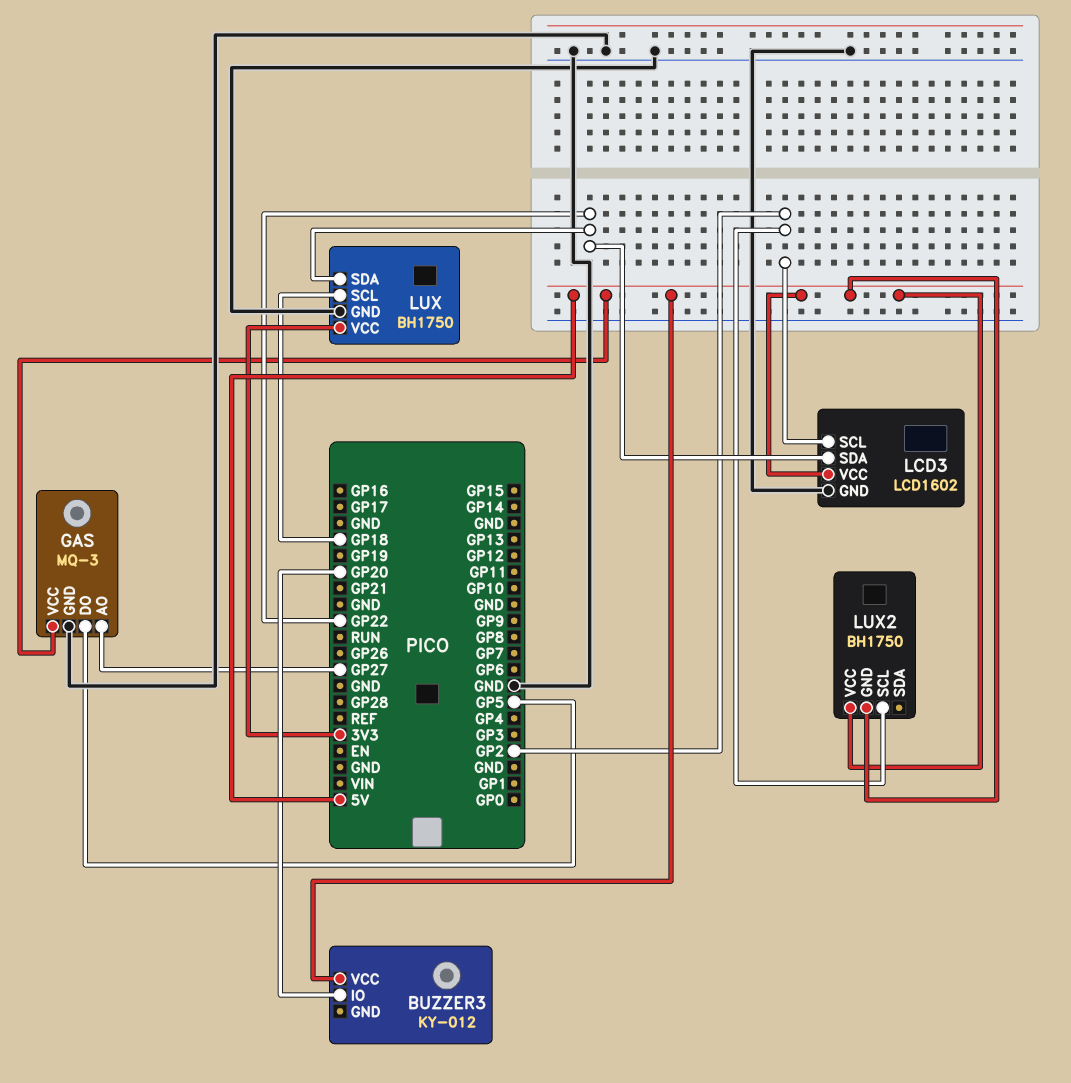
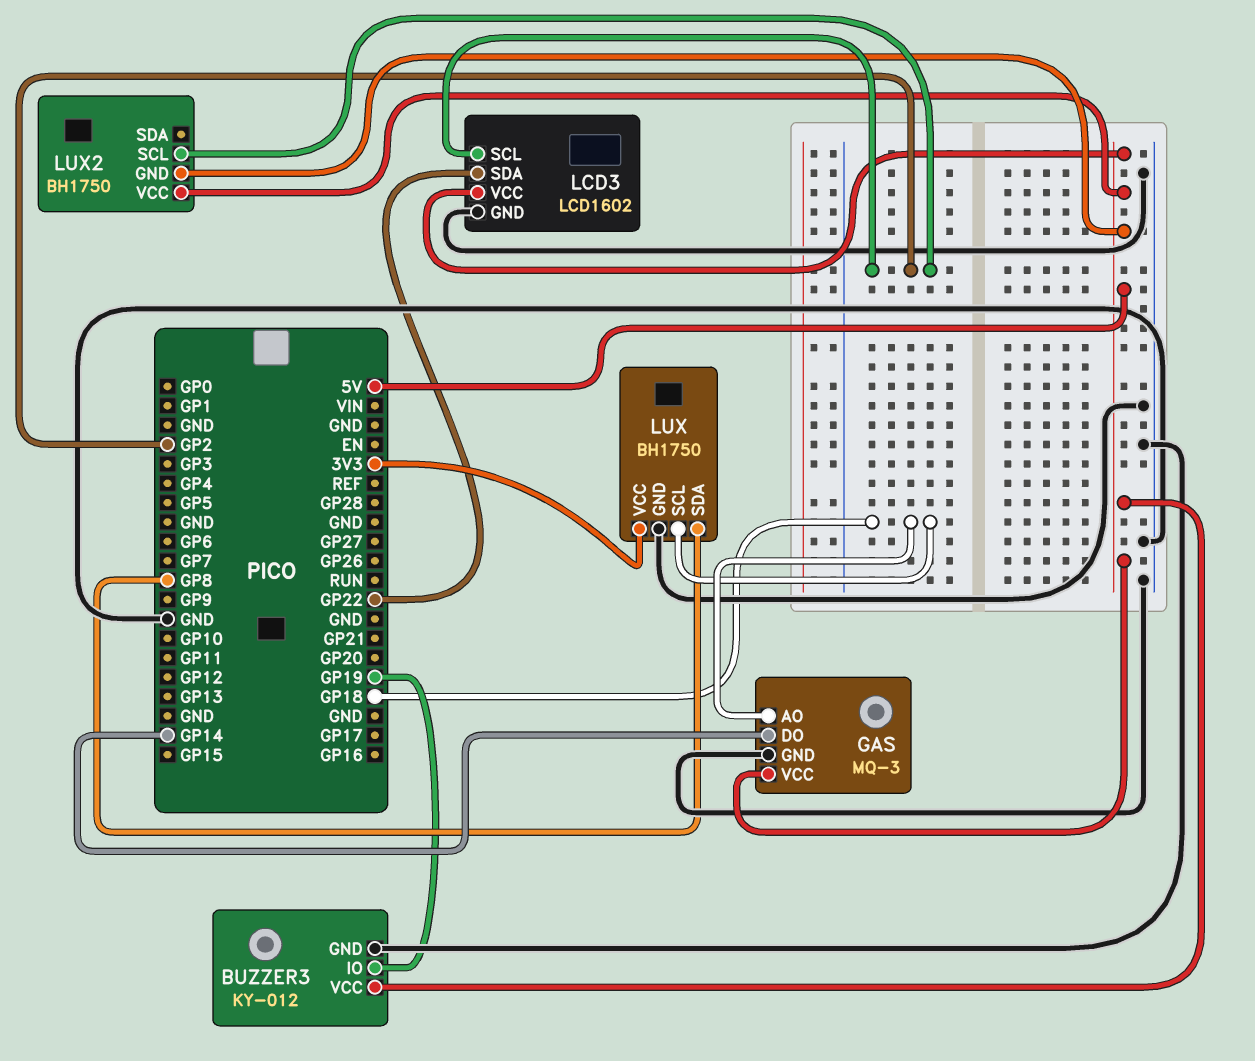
BUZZER3 pin GND: none -> GND
BUZZER3 pin IO: GP20 -> GP19
GAS pin AO: GP27 -> GP18
GAS pin DO: GP5 -> GP14
LUX pin SDA: GP22 -> GP8

